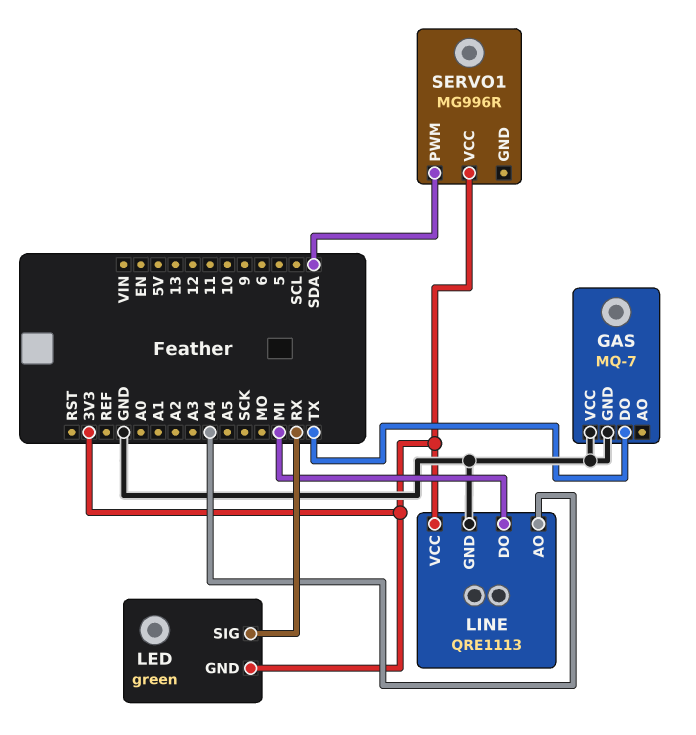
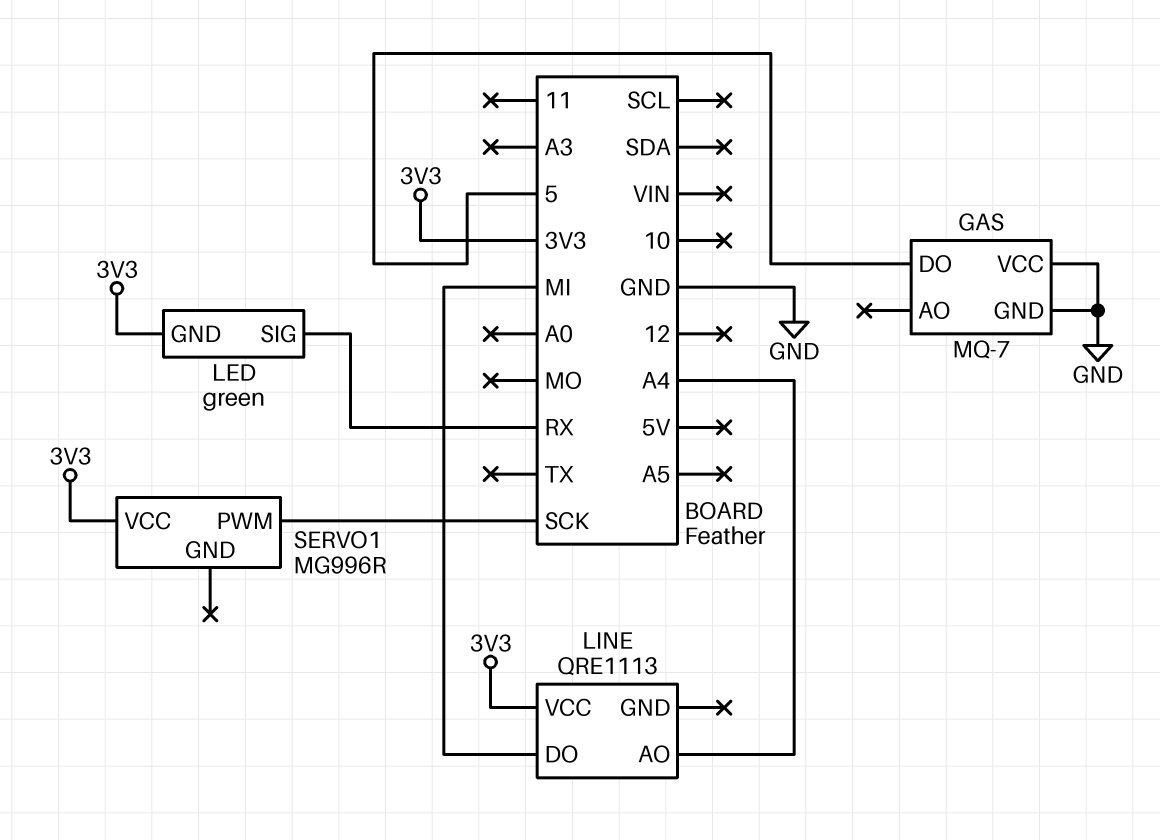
GAS pin DO: TX -> 5
LINE pin GND: GND -> none
SERVO1 pin PWM: SDA -> SCK

